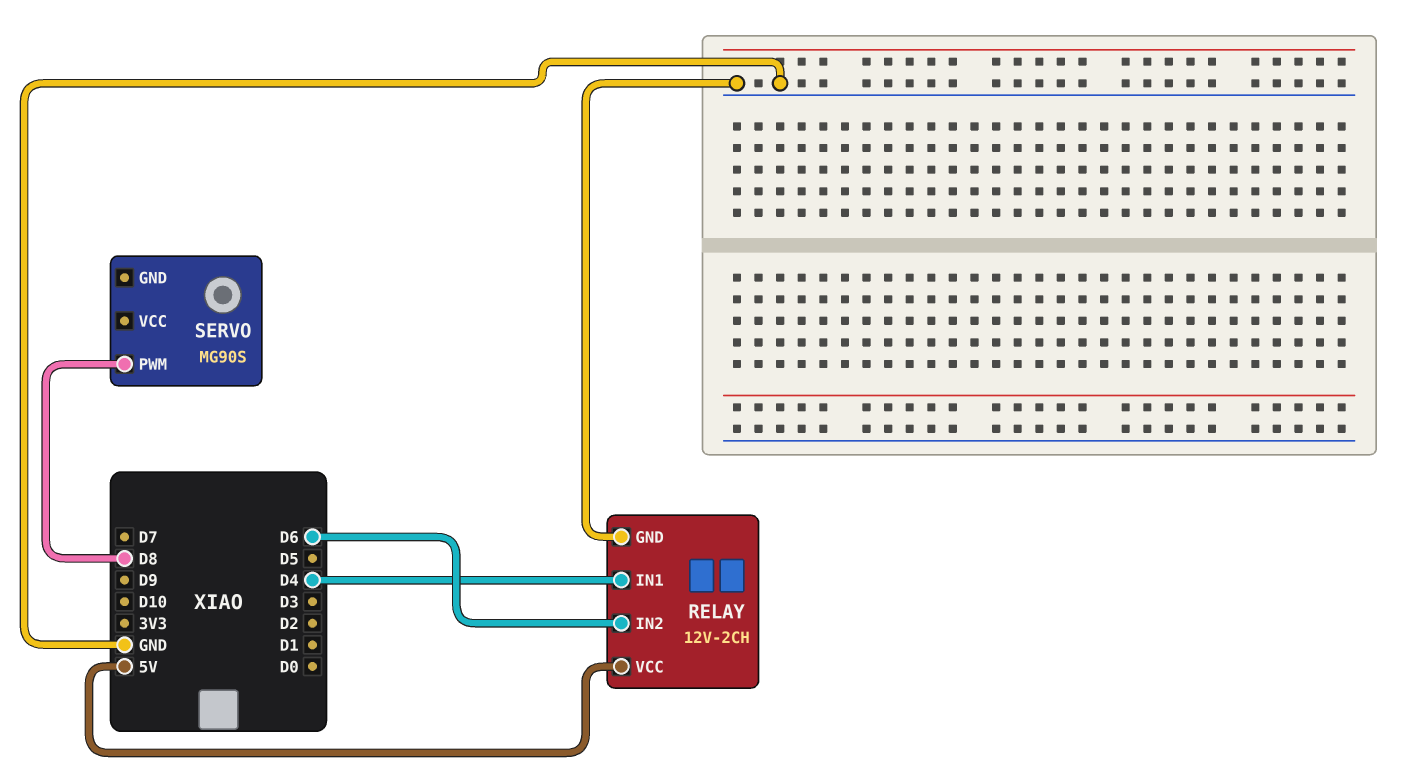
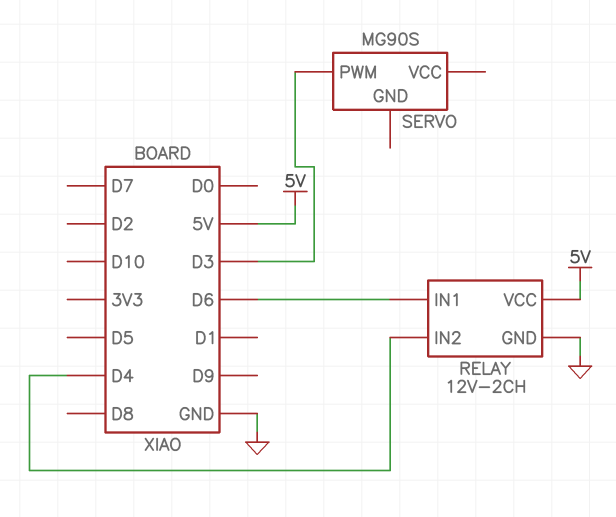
RELAY pin IN1: D4 -> D6
RELAY pin IN2: D6 -> D4
SERVO pin PWM: D8 -> D3

